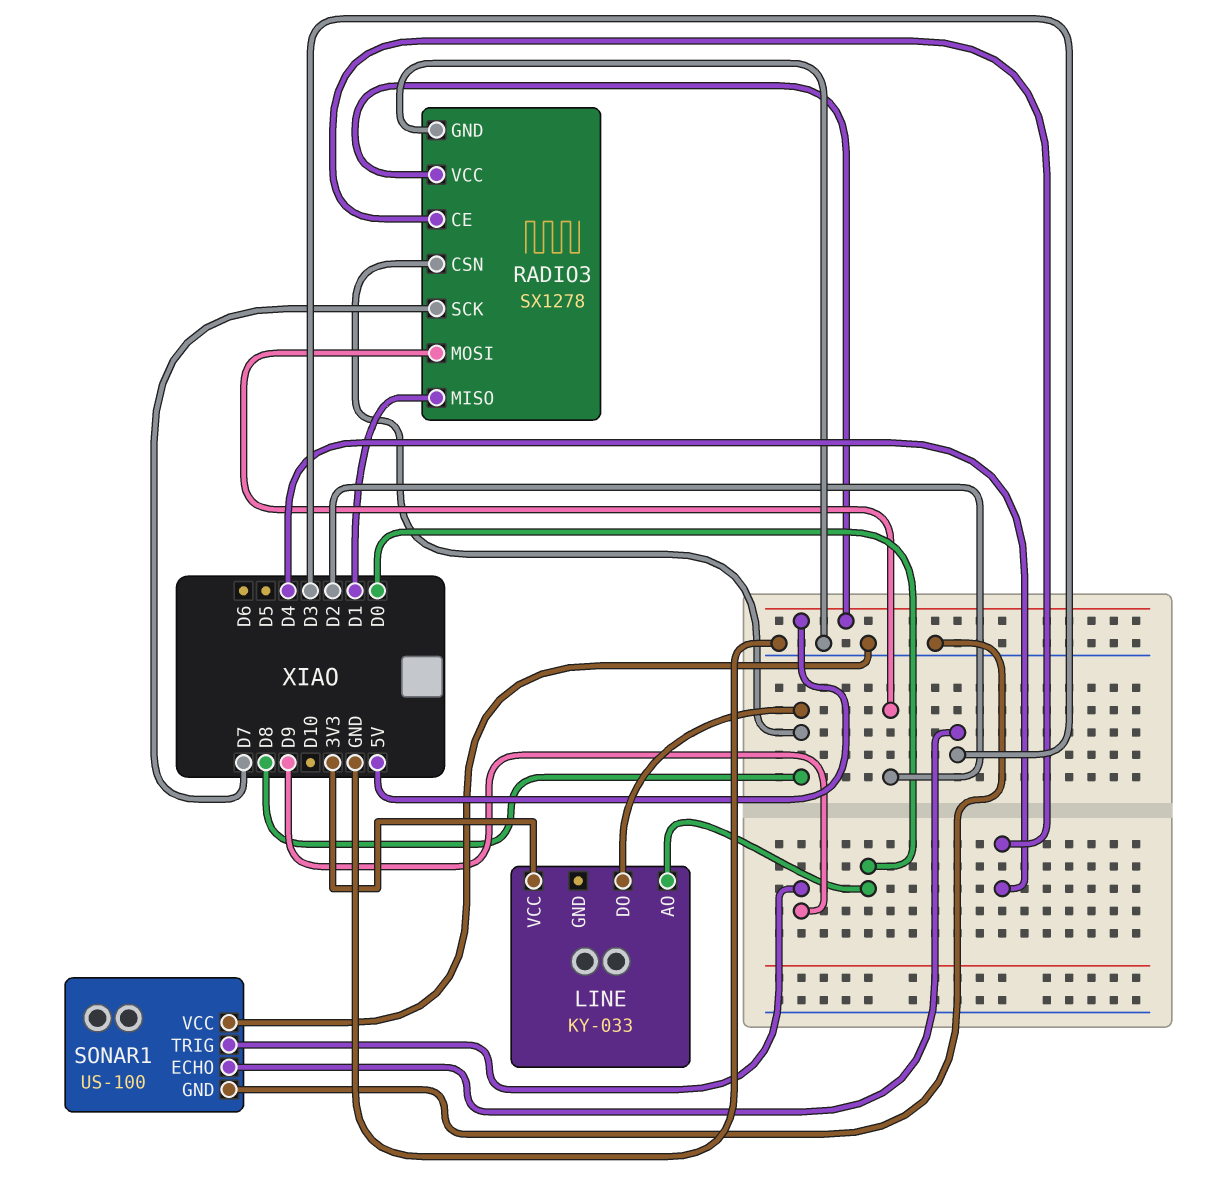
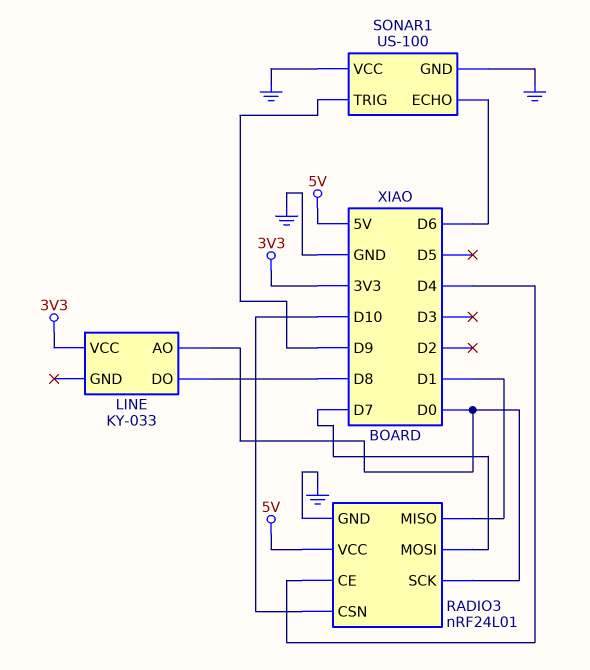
RADIO3: SX1278 -> nRF24L01
RADIO3 pin CSN: D8 -> D10
RADIO3 pin MOSI: D2 -> D7
RADIO3 pin SCK: D7 -> D0
SONAR1 pin ECHO: D3 -> D6

